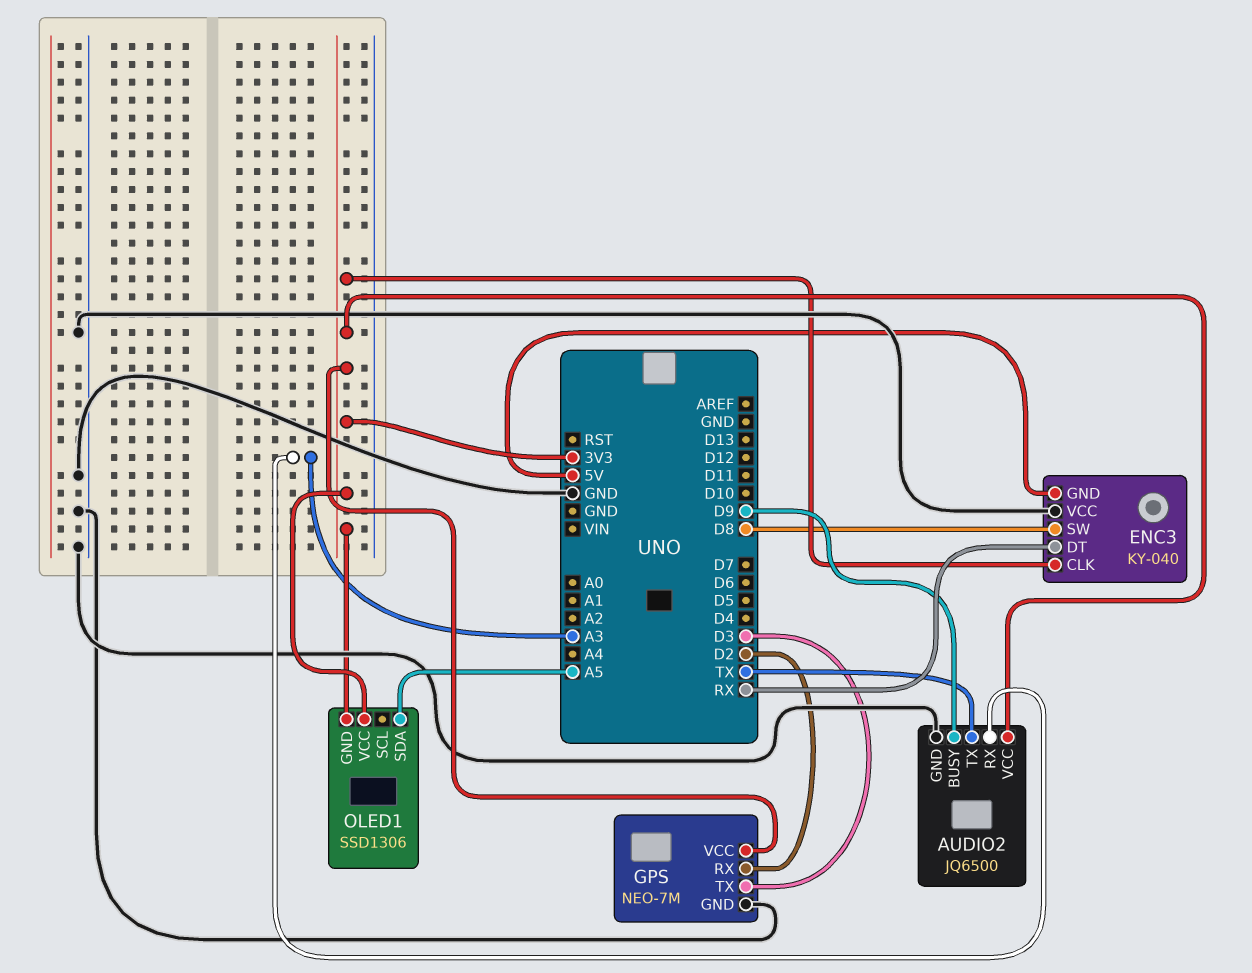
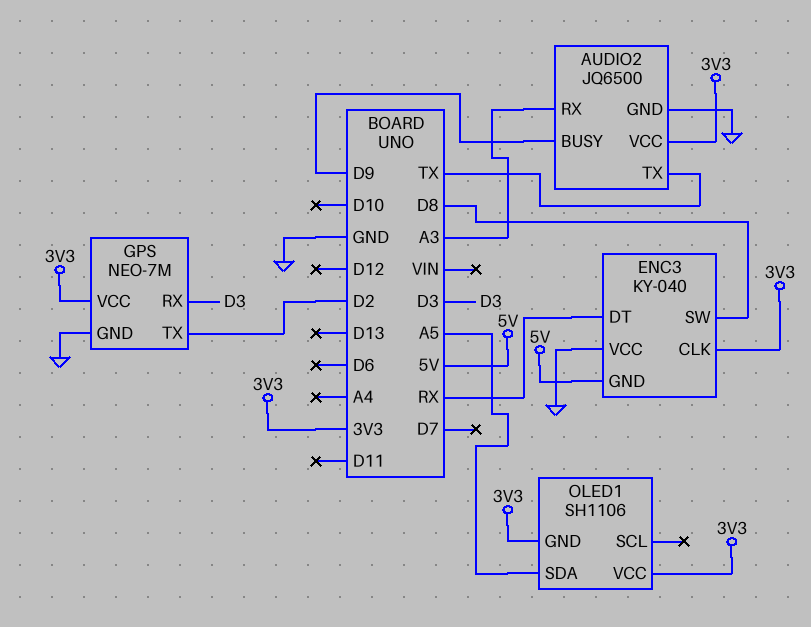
GPS pin RX: D2 -> D3
GPS pin TX: D3 -> D2
OLED1: SSD1306 -> SH1106

